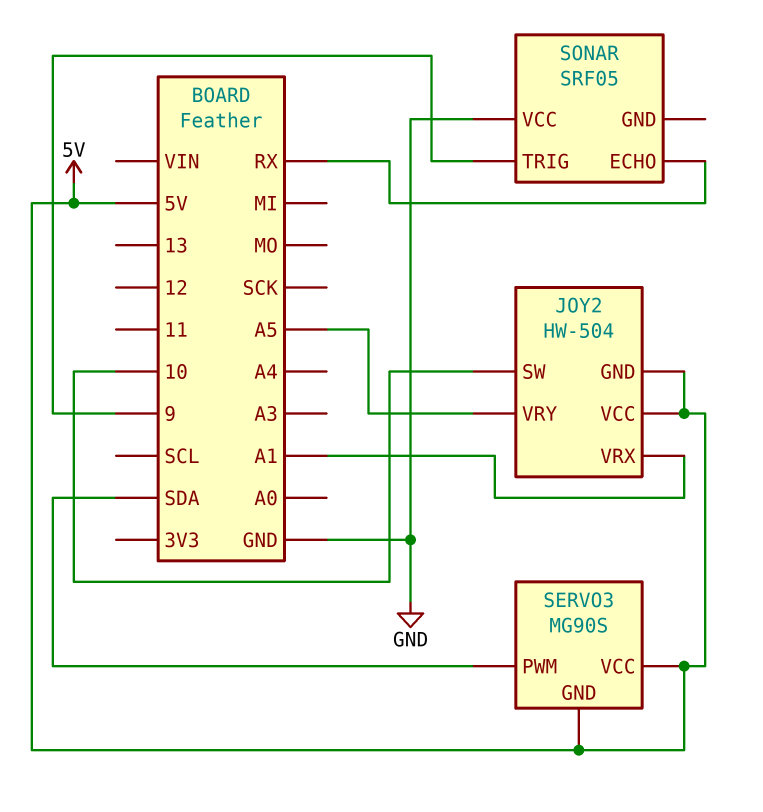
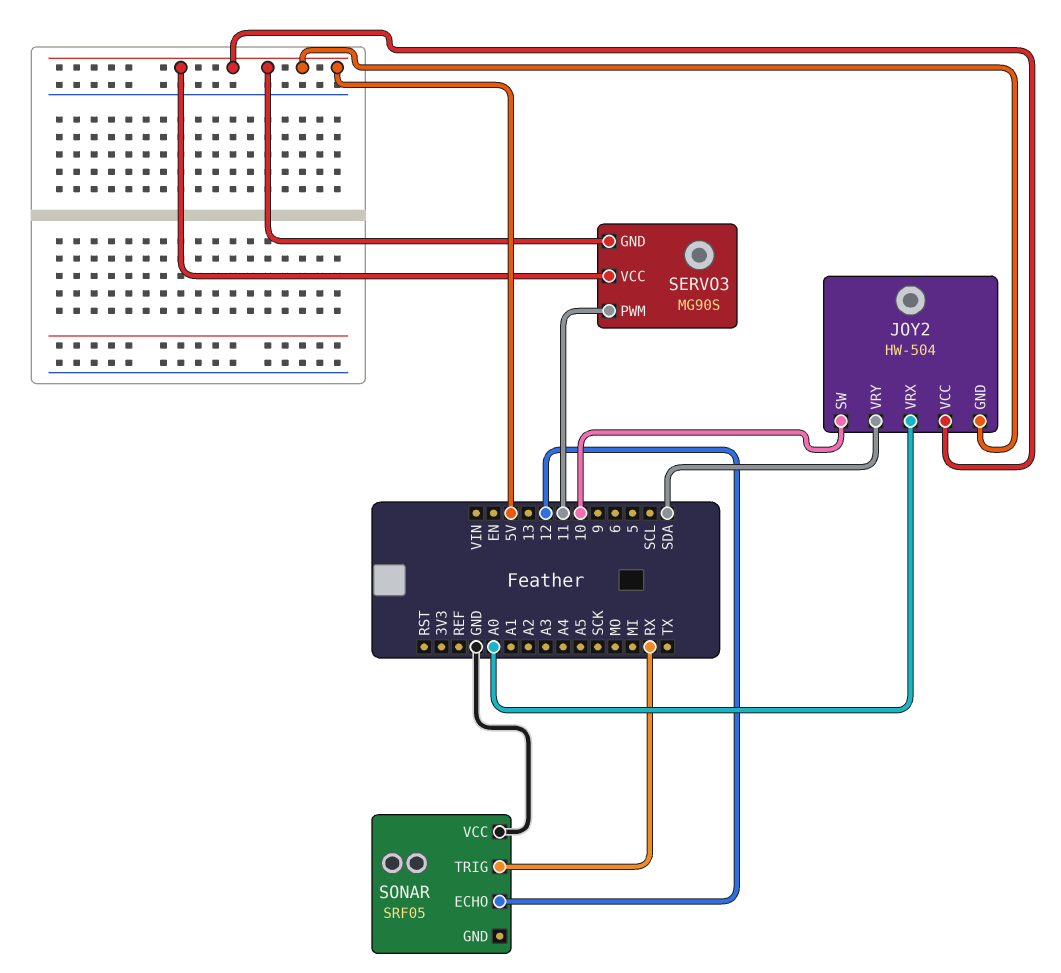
JOY2 pin VRX: A1 -> A0
JOY2 pin VRY: A5 -> SDA
SERVO3 pin PWM: SDA -> 11
SONAR pin ECHO: RX -> 12
SONAR pin TRIG: 9 -> RX

